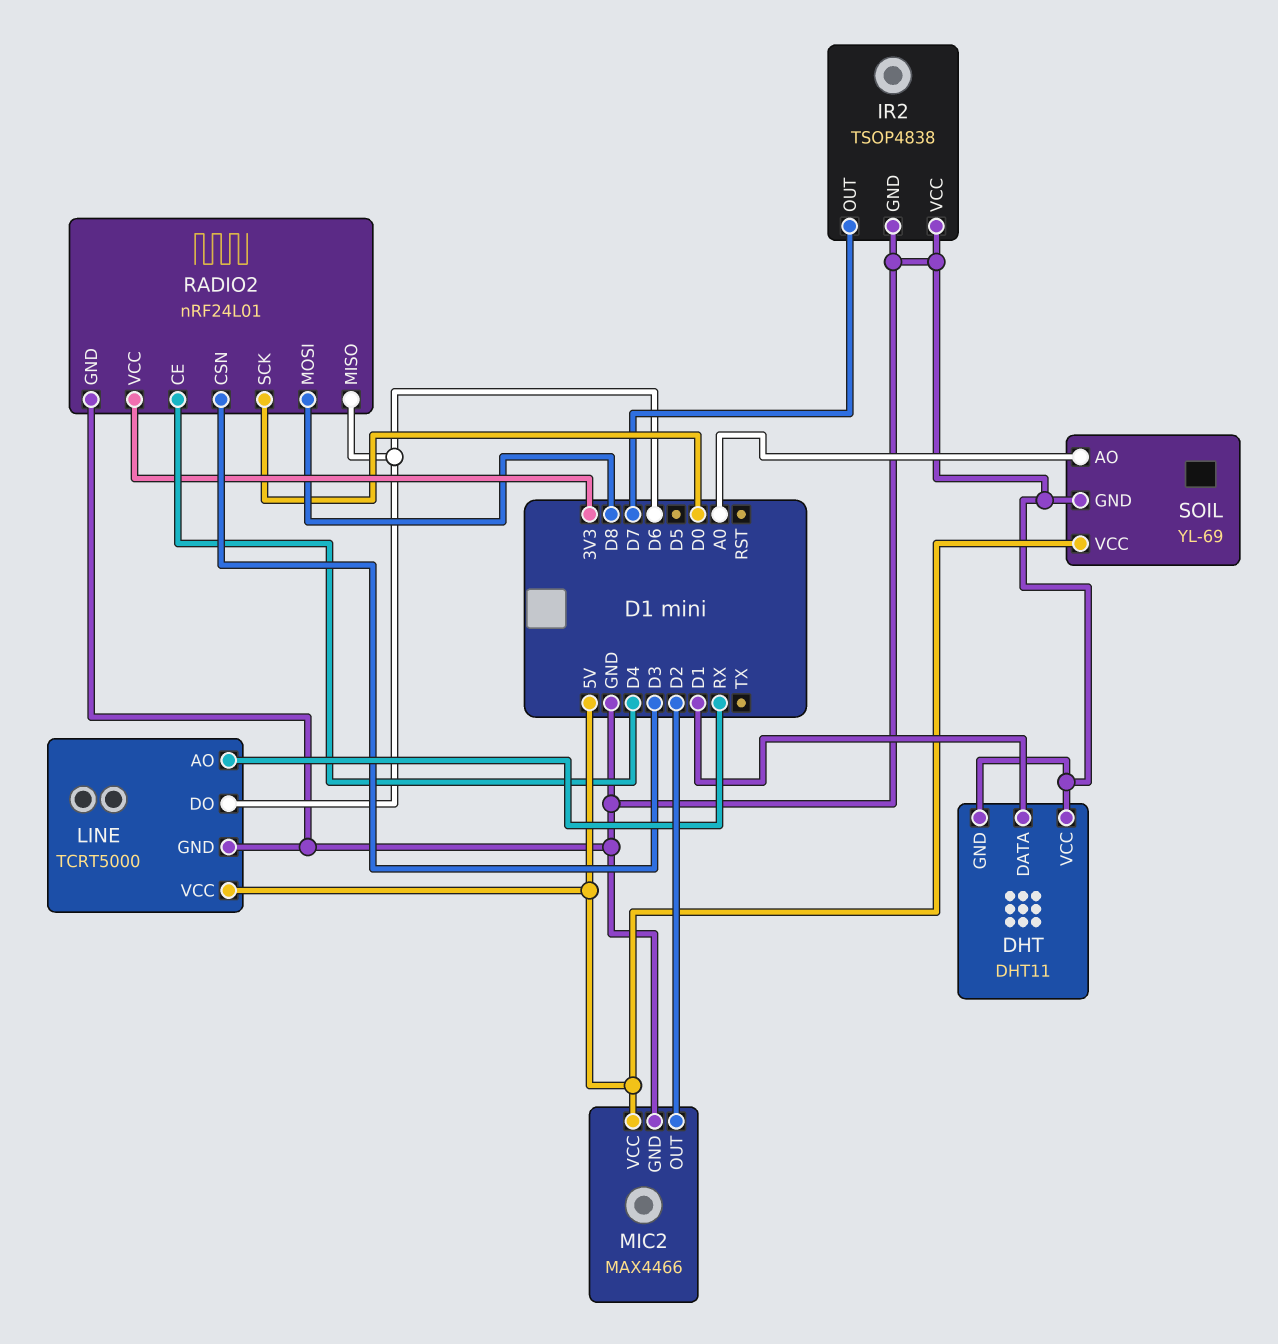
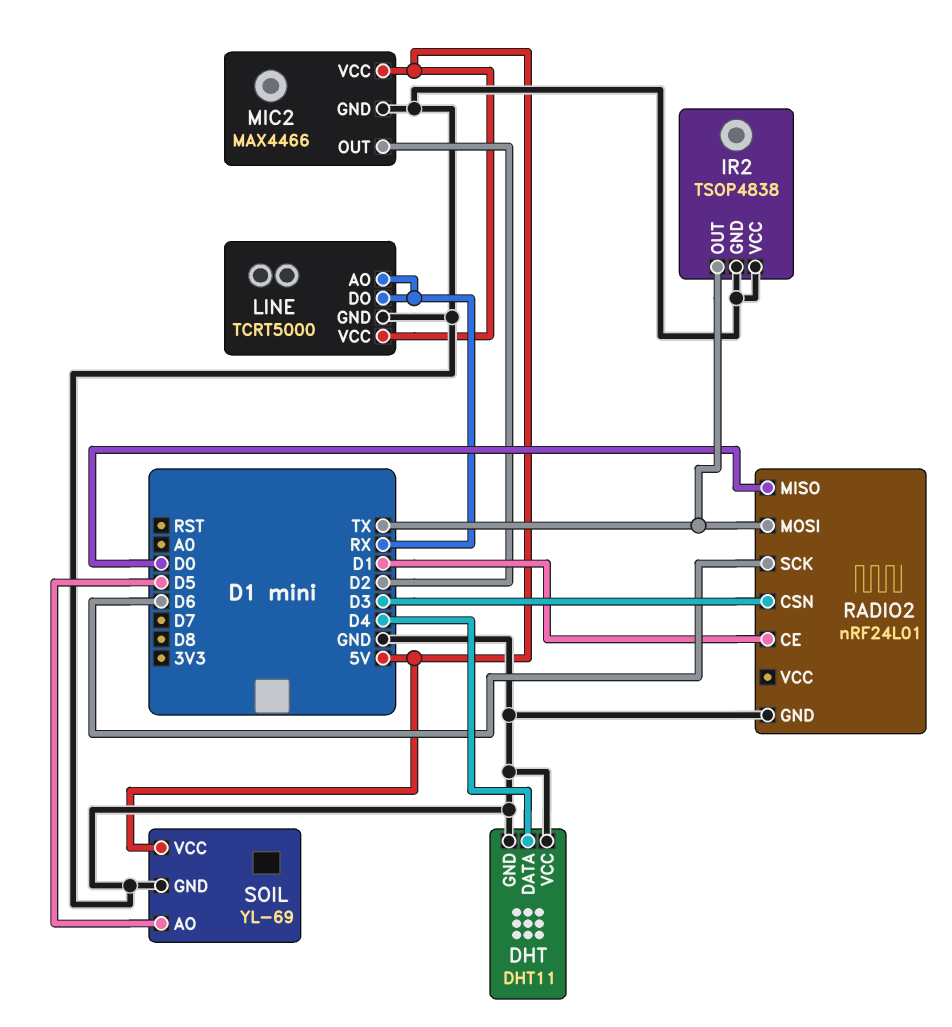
DHT pin DATA: D1 -> D4
IR2 pin OUT: D7 -> TX
LINE pin DO: D6 -> RX
RADIO2 pin CE: D4 -> D1
RADIO2 pin MISO: D6 -> D0
RADIO2 pin MOSI: D8 -> TX
RADIO2 pin SCK: D0 -> D6
RADIO2 pin VCC: 3V3 -> none
SOIL pin AO: A0 -> D5

